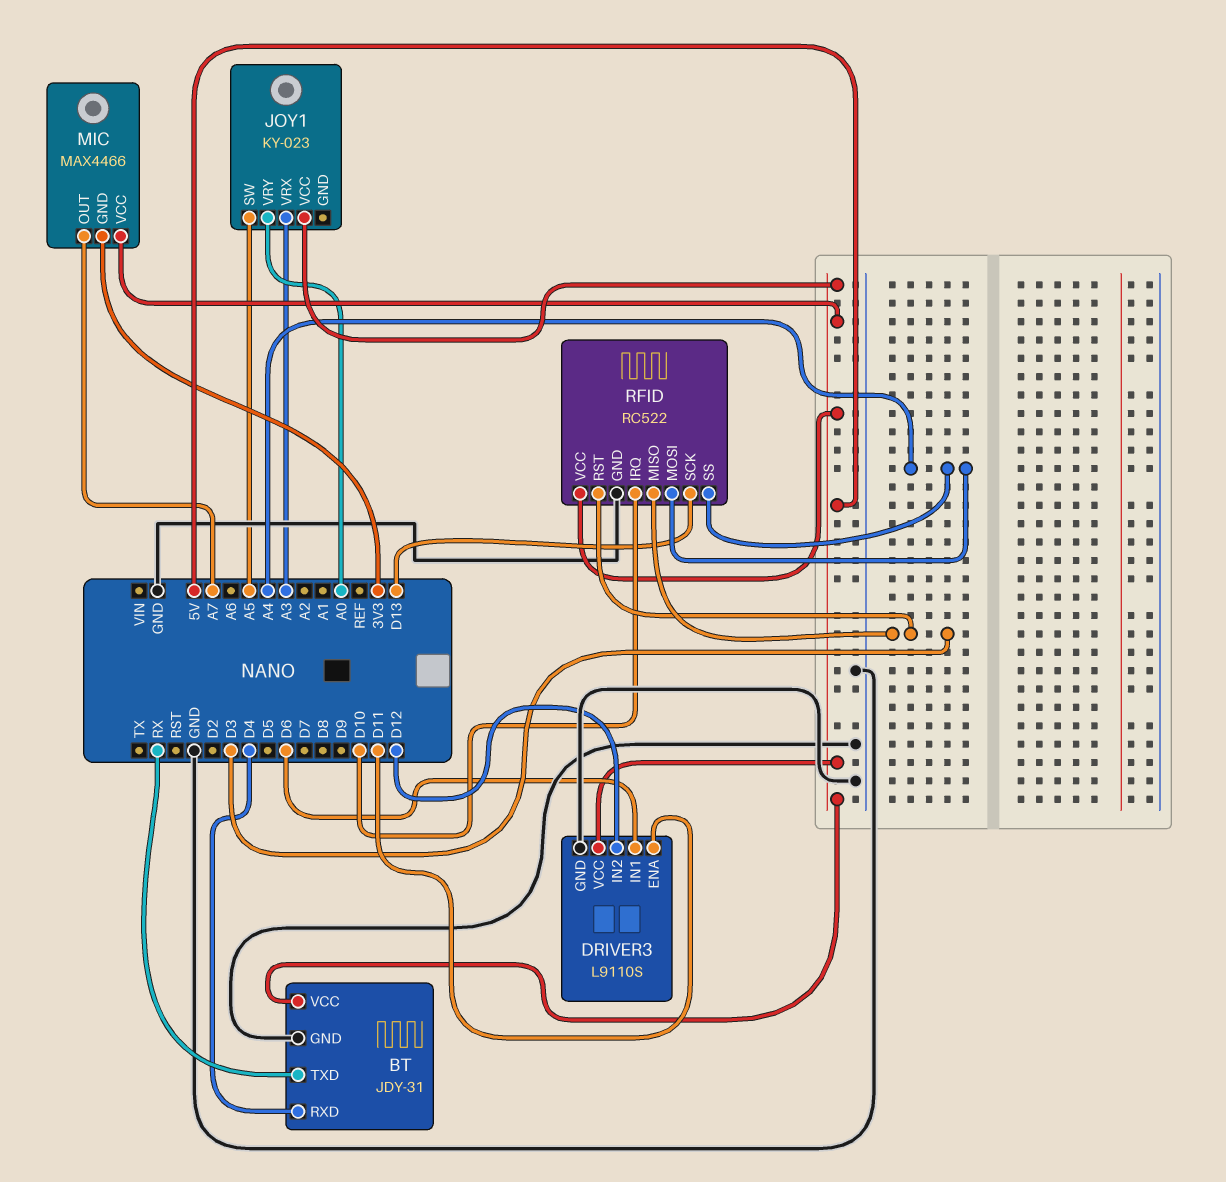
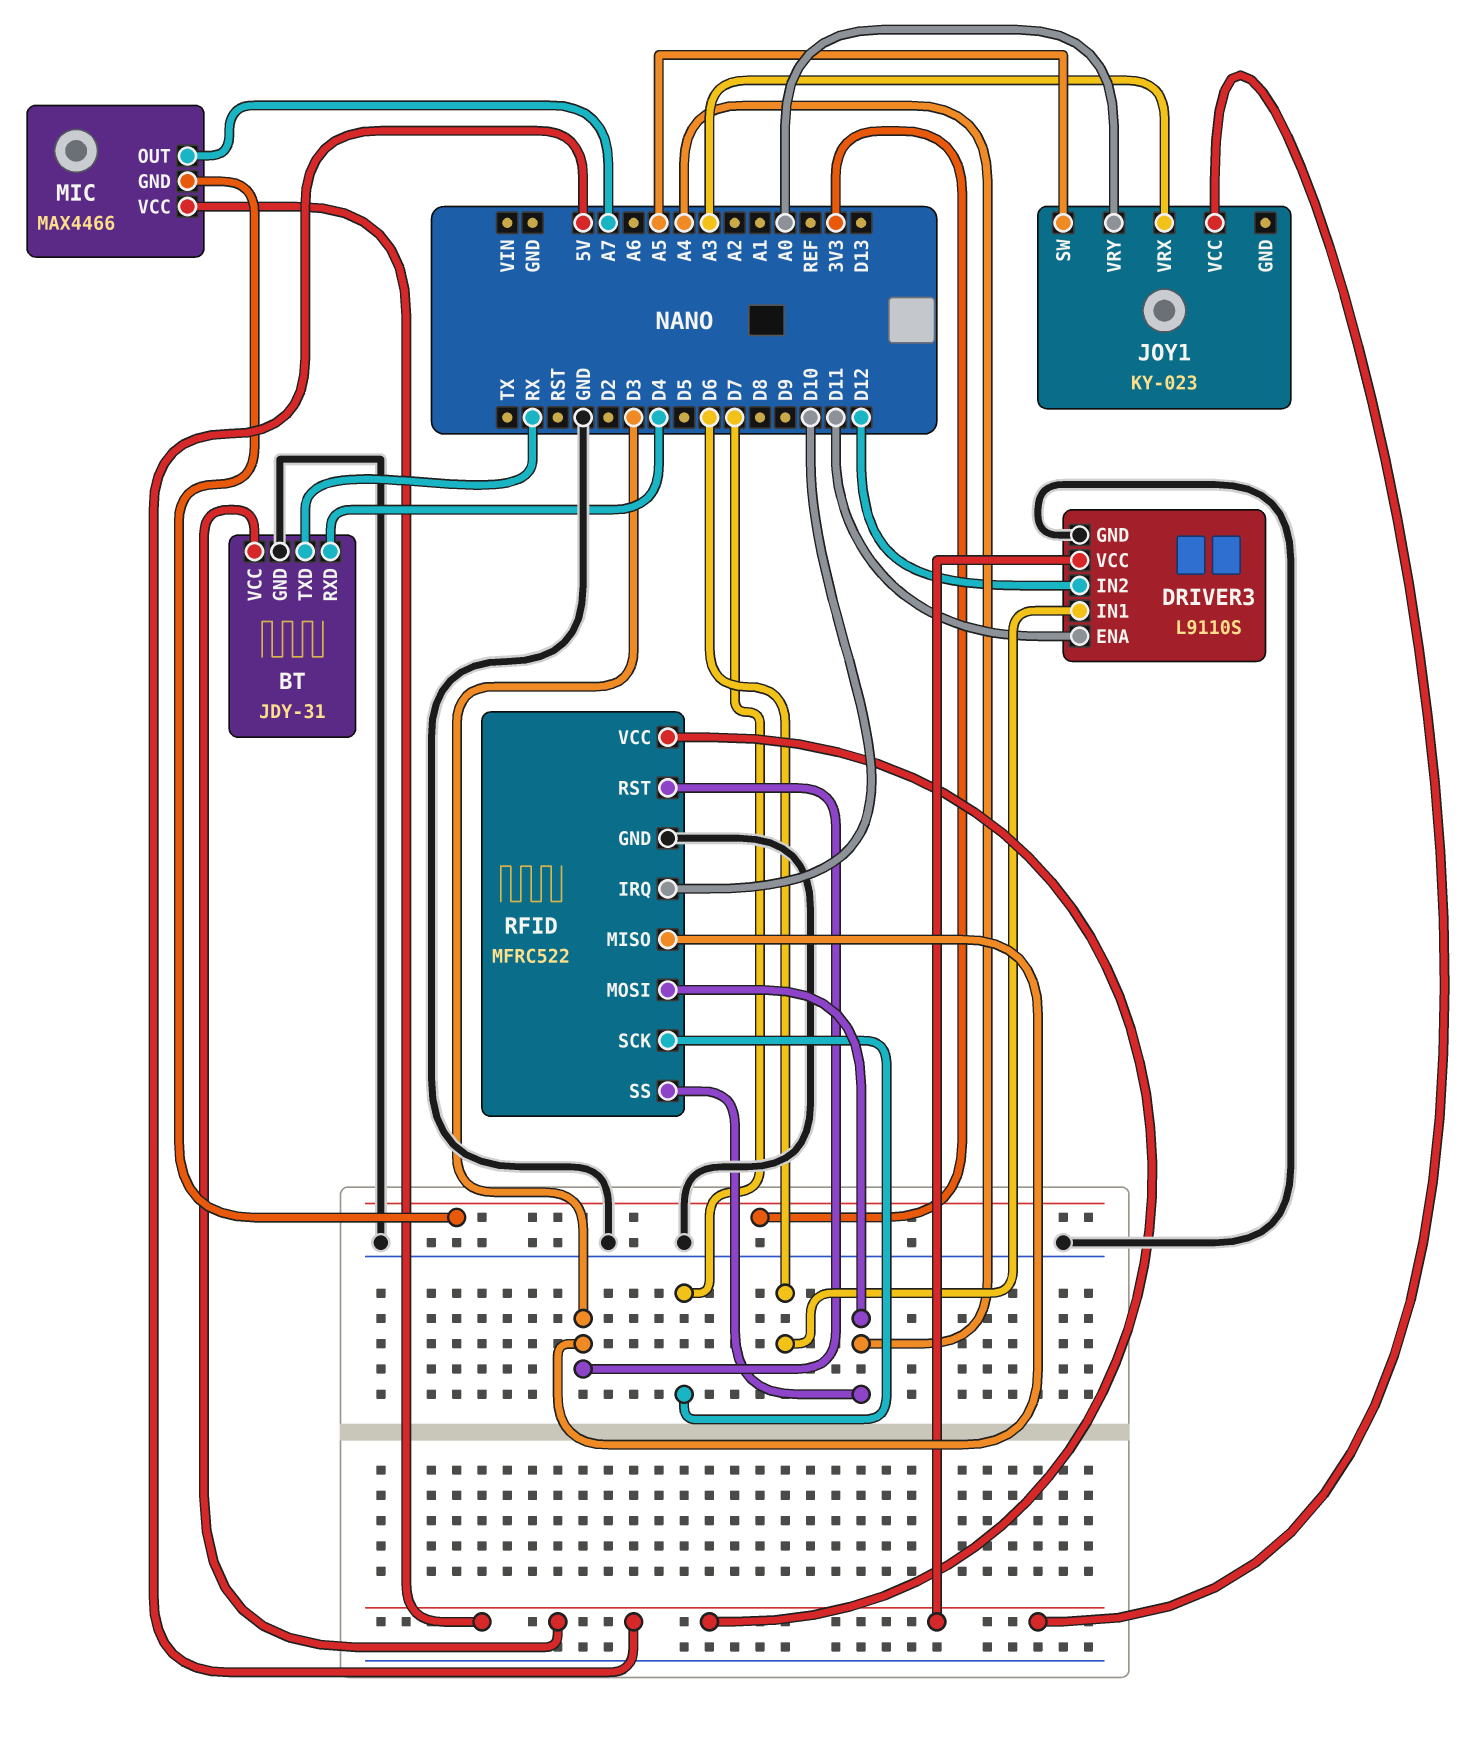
RFID: RC522 -> MFRC522
RFID pin SCK: D13 -> D7

